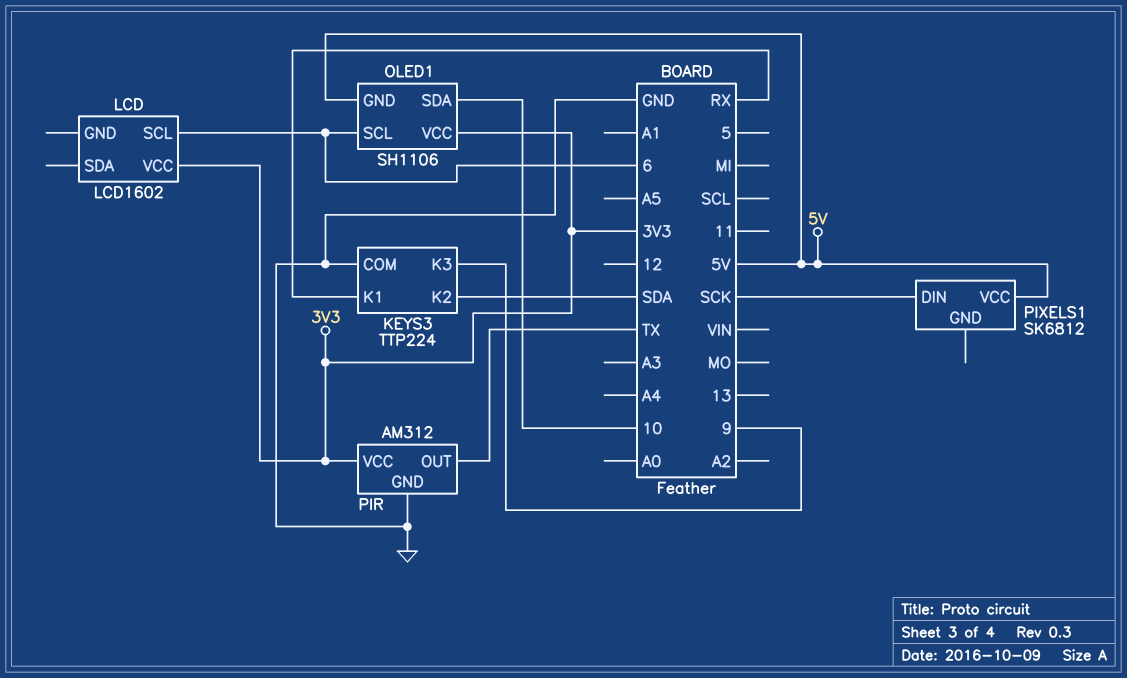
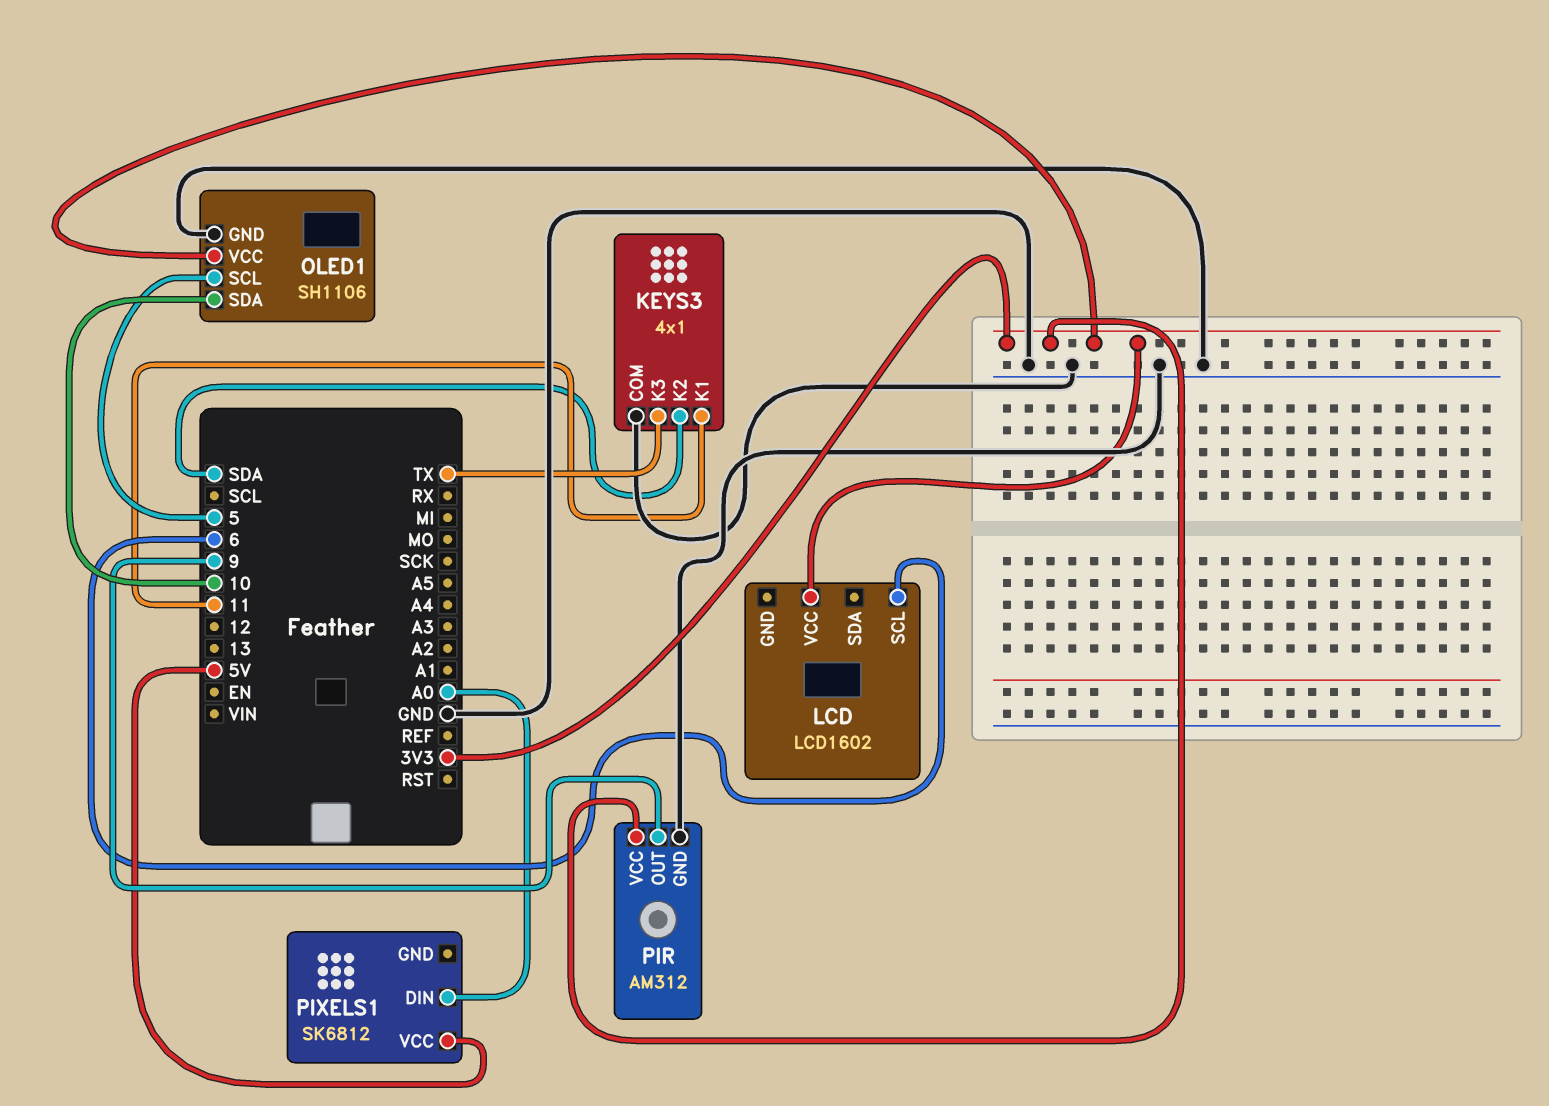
KEYS3: TTP224 -> 4x1
KEYS3 pin K1: RX -> 11
KEYS3 pin K3: 9 -> TX
OLED1 pin GND: 5V -> GND
OLED1 pin SCL: 6 -> 5
PIR pin OUT: TX -> 9
PIXELS1 pin DIN: SCK -> A0

